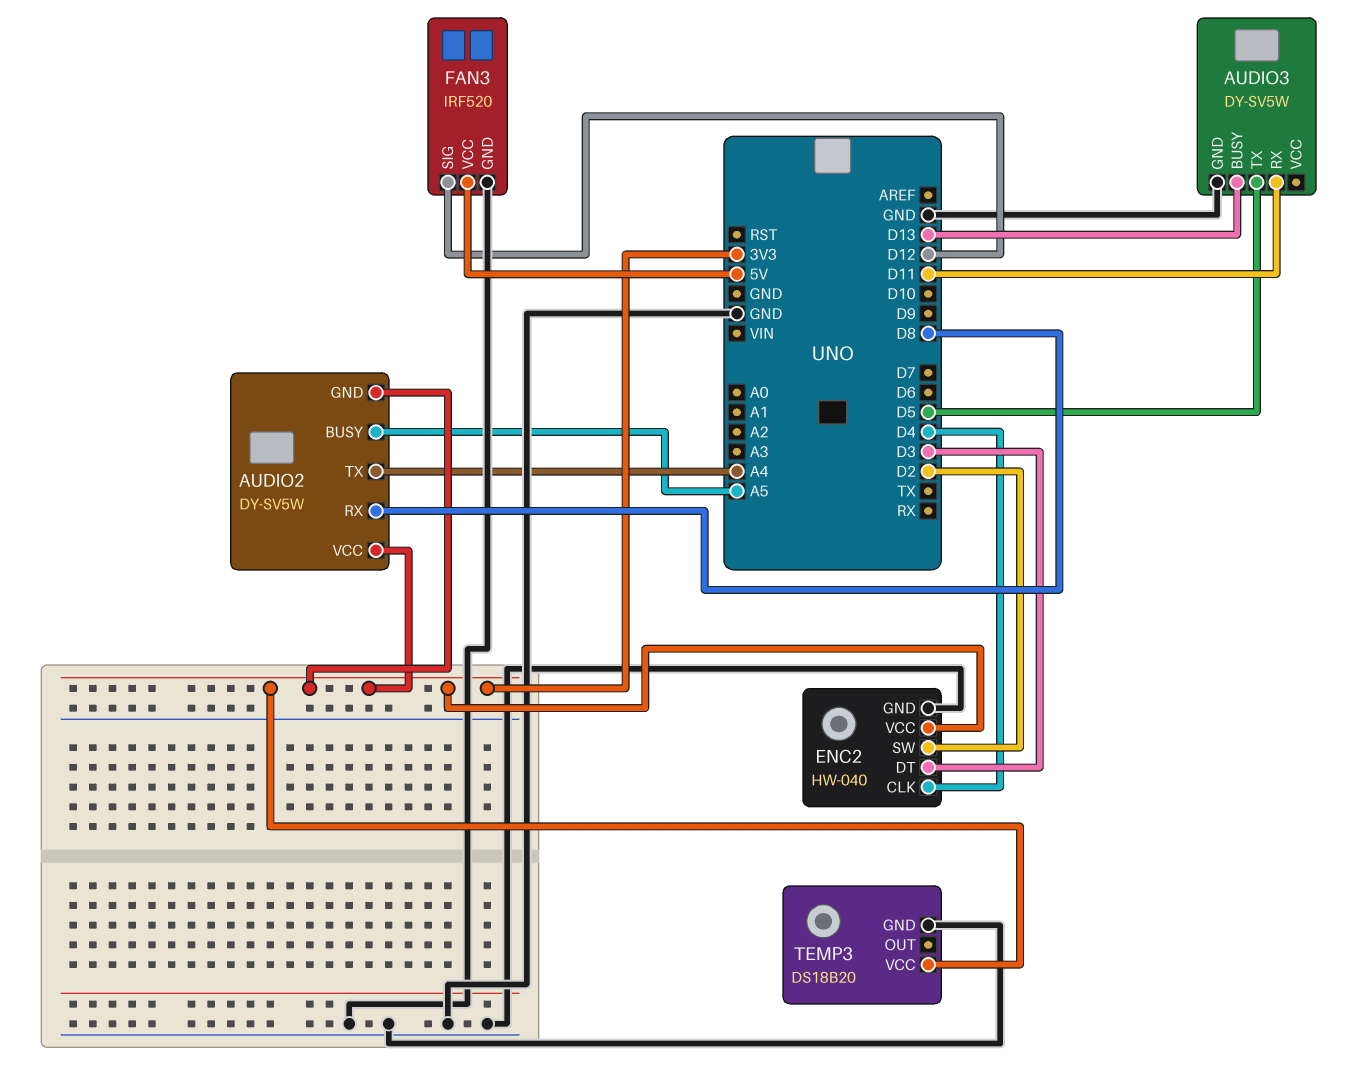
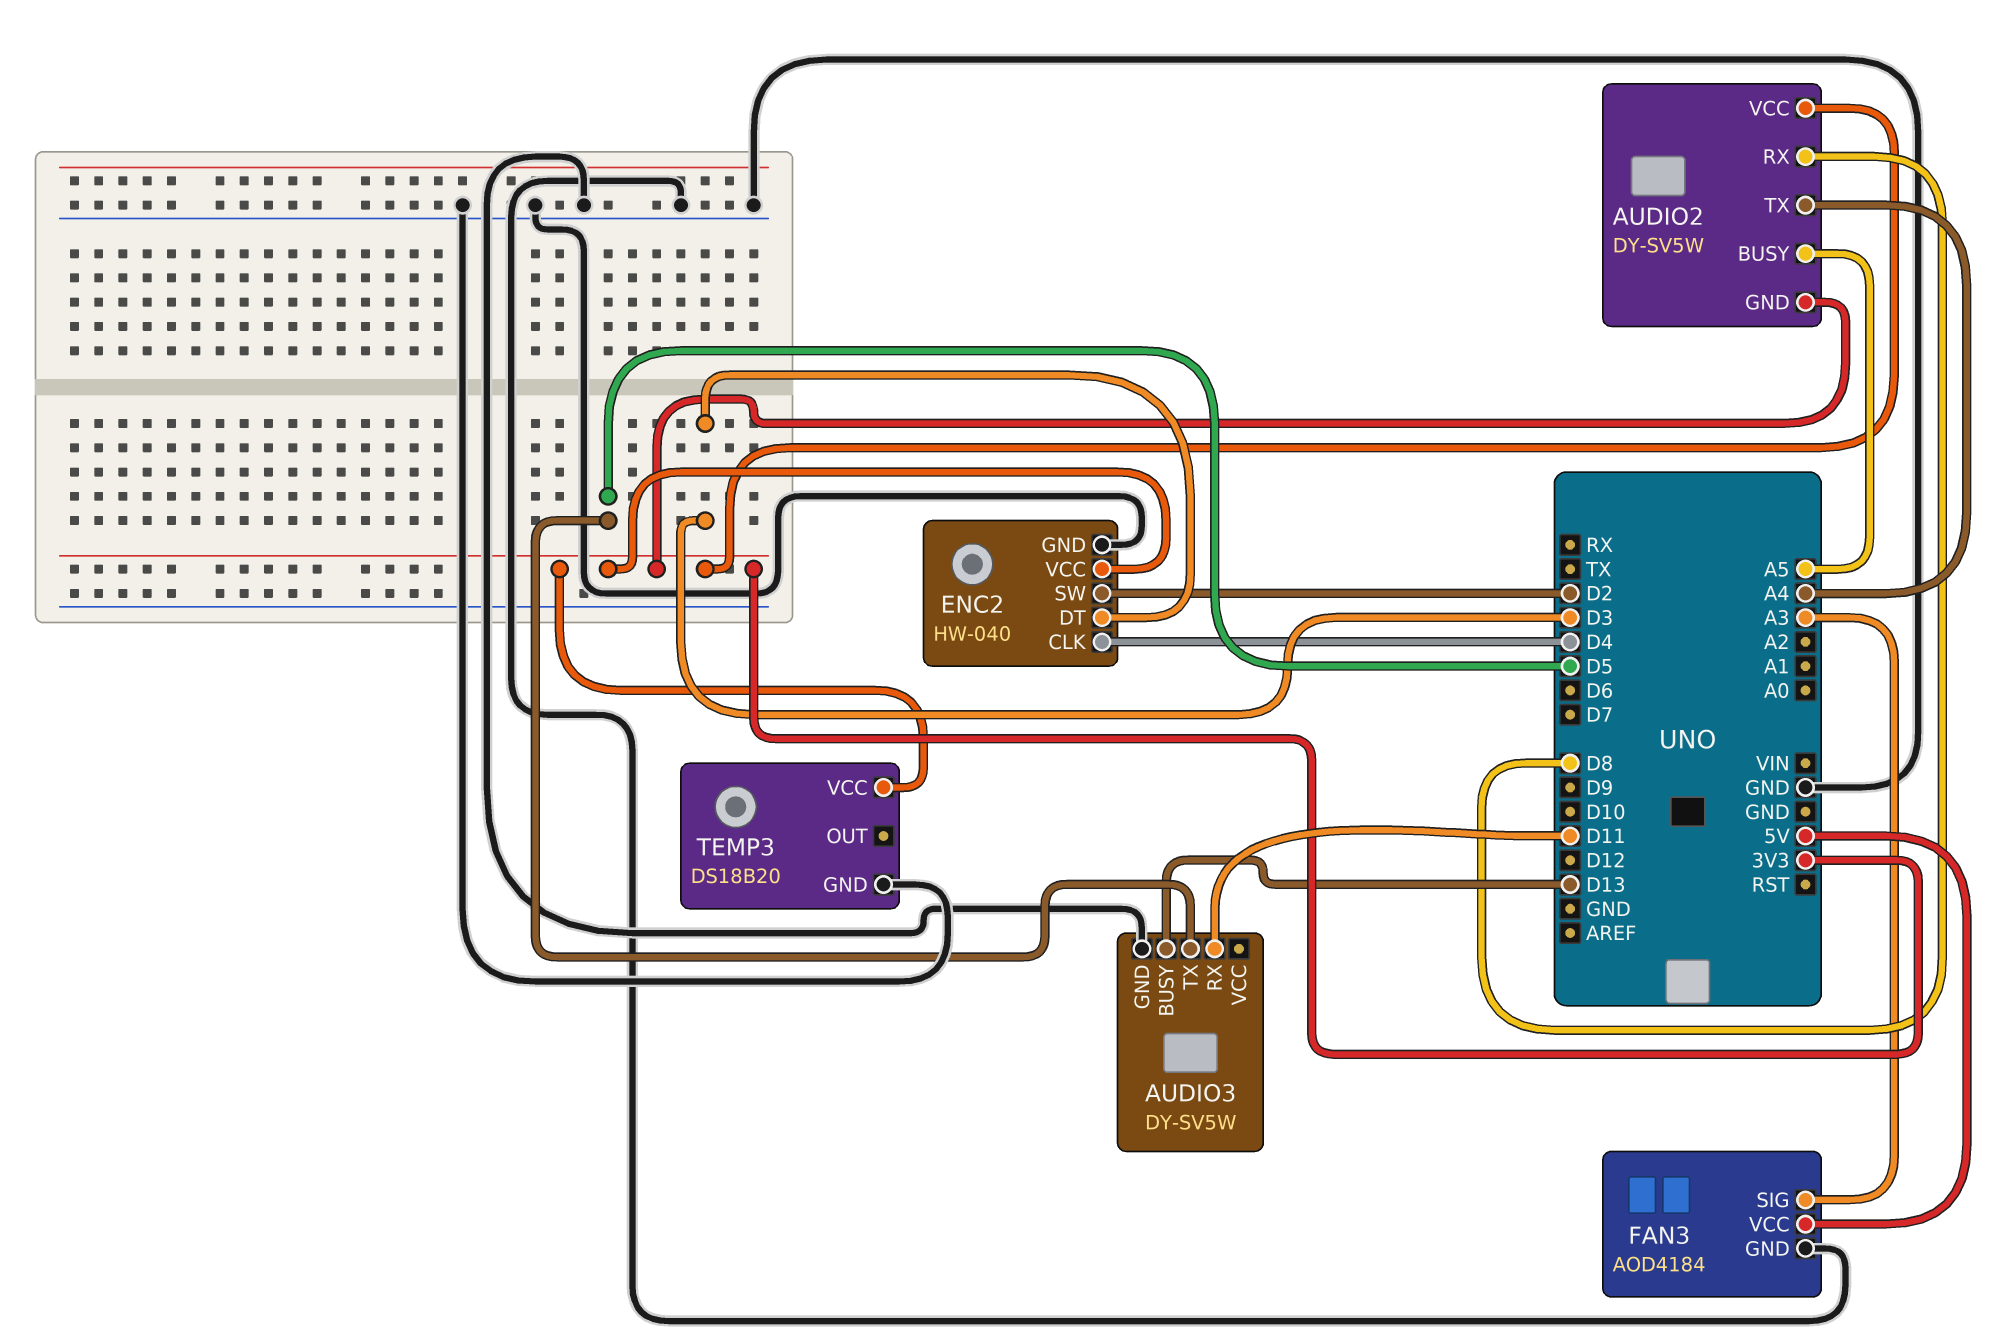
FAN3: IRF520 -> AOD4184
FAN3 pin SIG: D12 -> A3

